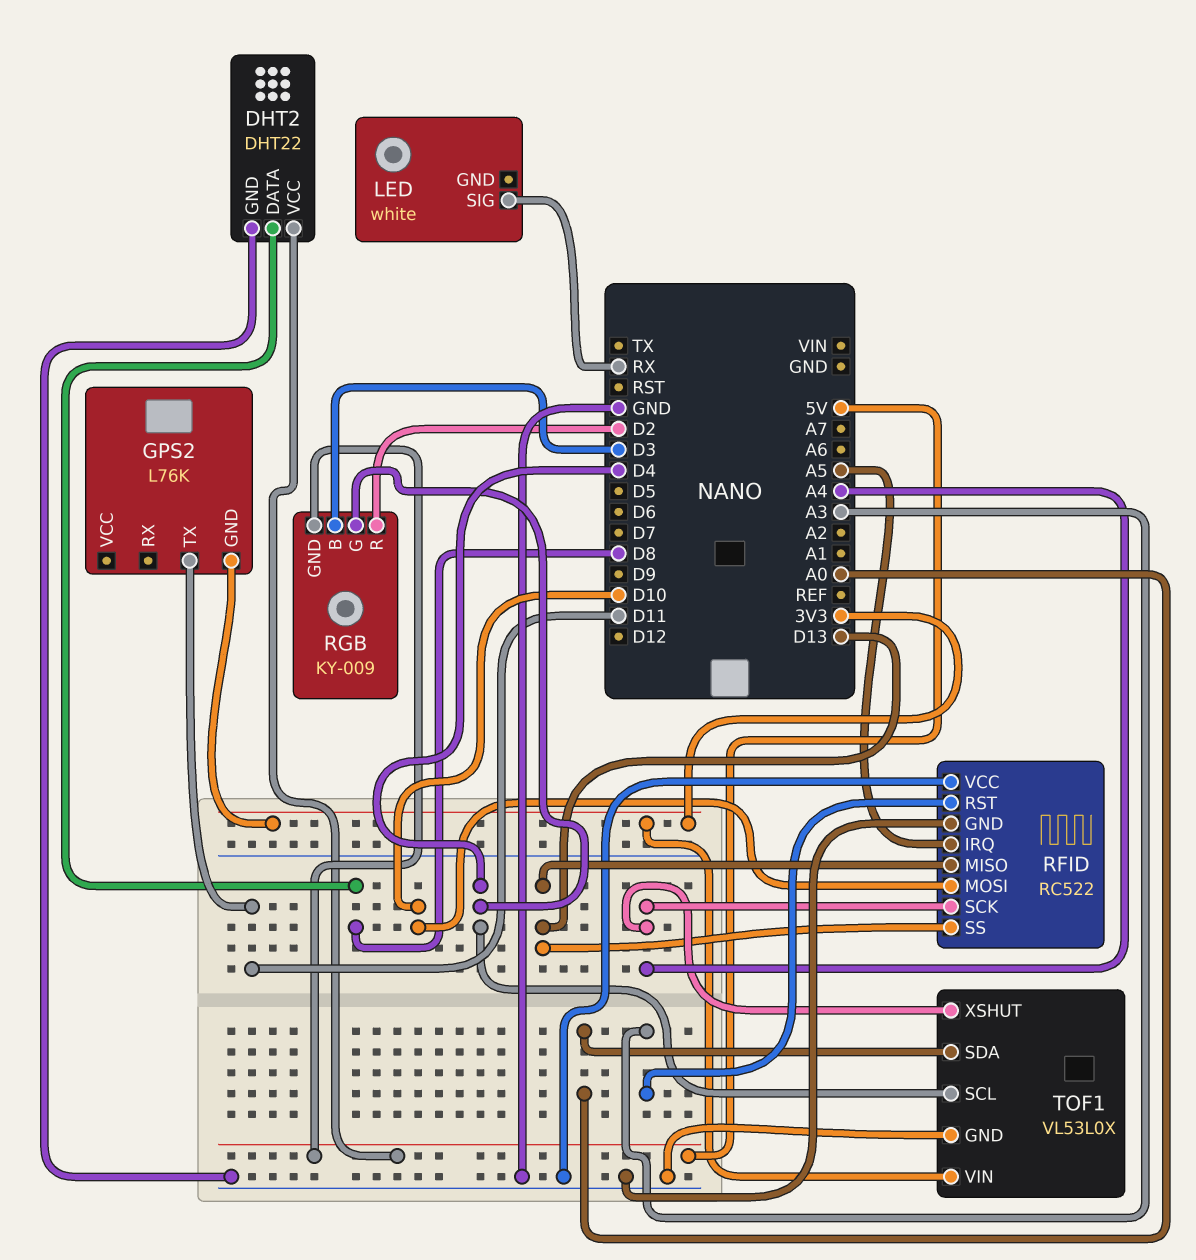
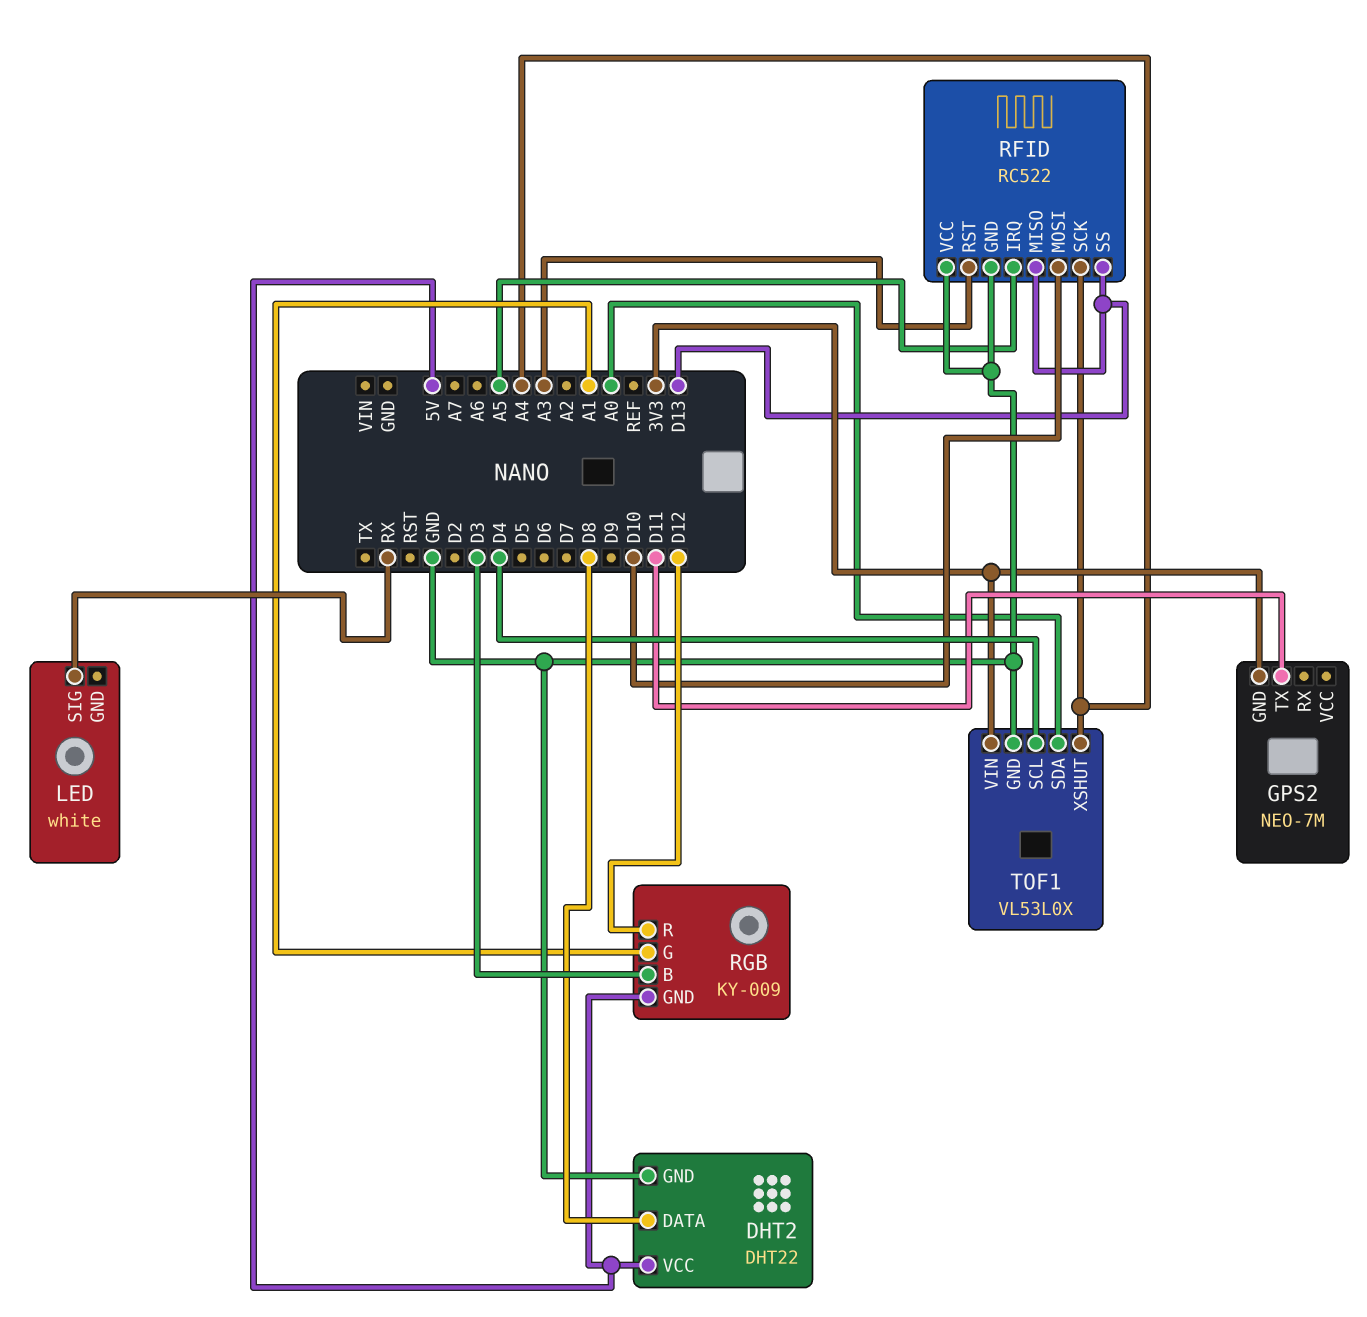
GPS2: L76K -> NEO-7M
RGB pin G: D4 -> A1
RGB pin R: D2 -> D12

